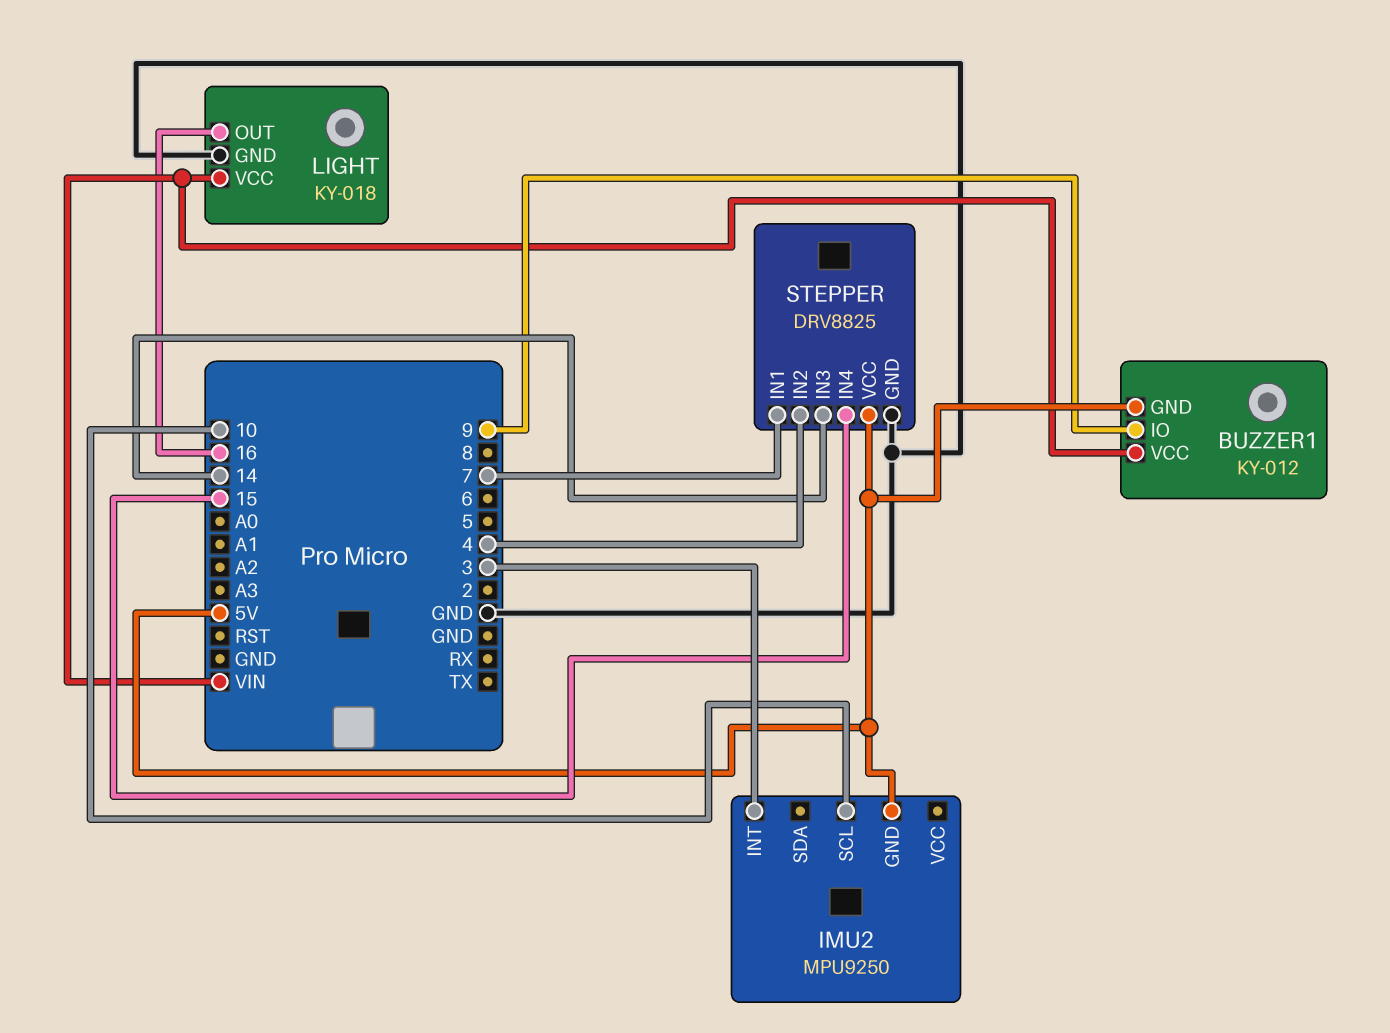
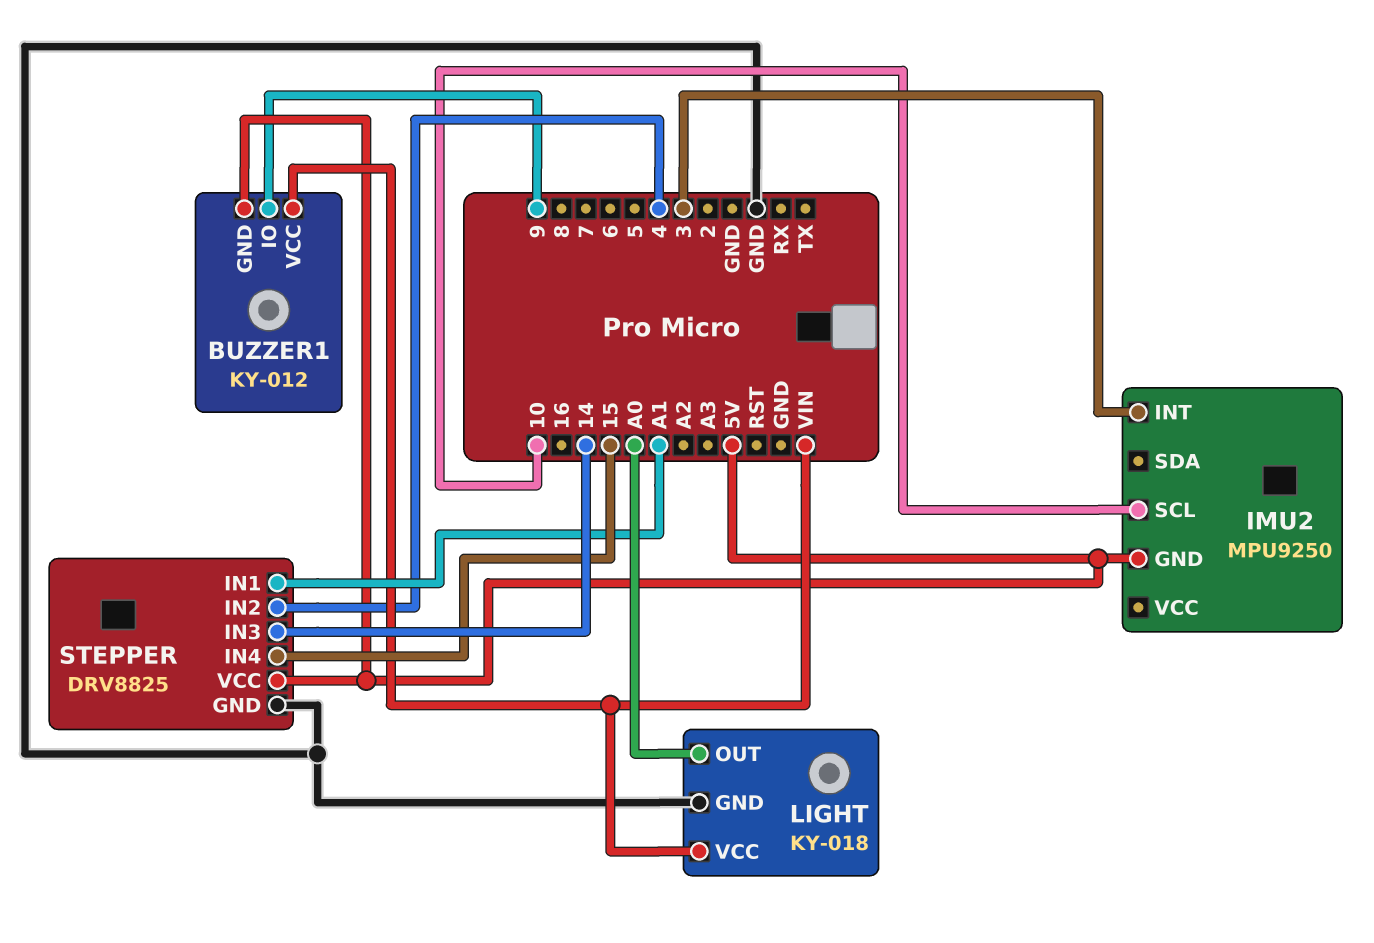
LIGHT pin OUT: 16 -> A0
STEPPER pin IN1: 7 -> A1

